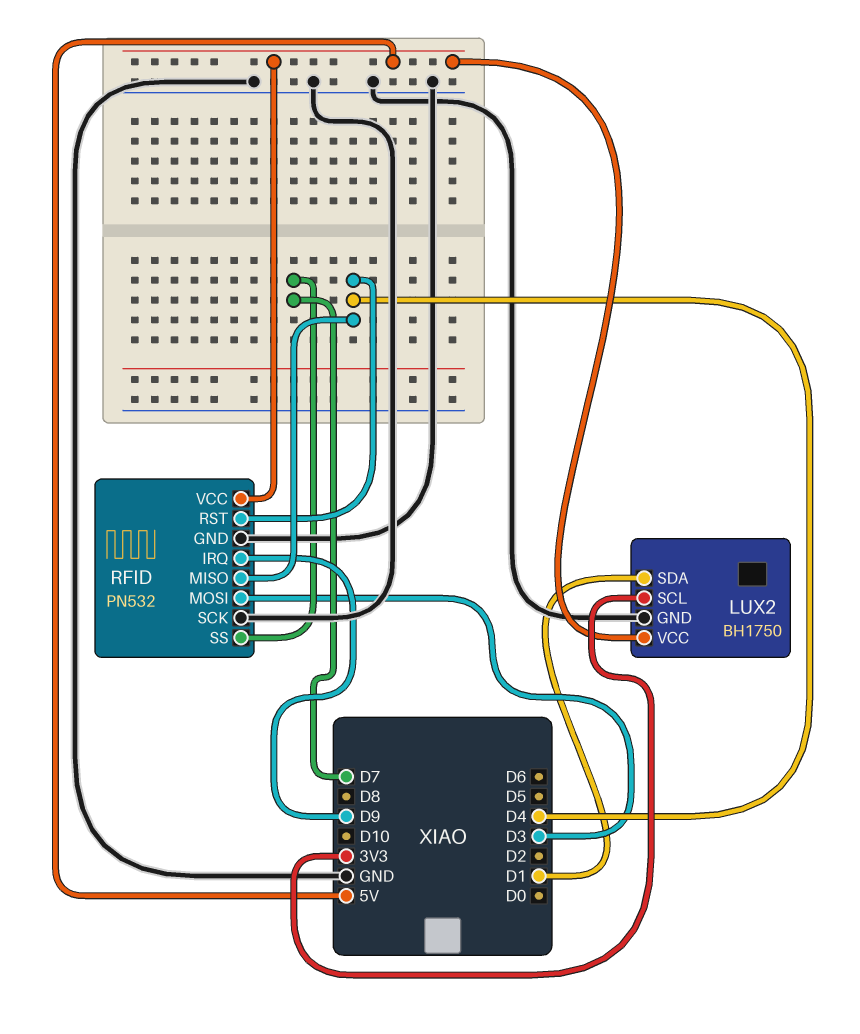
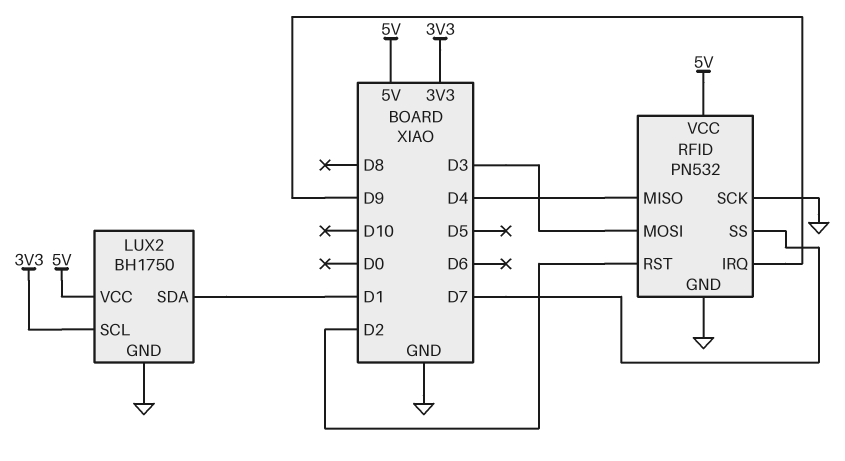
RFID pin RST: D4 -> D2

